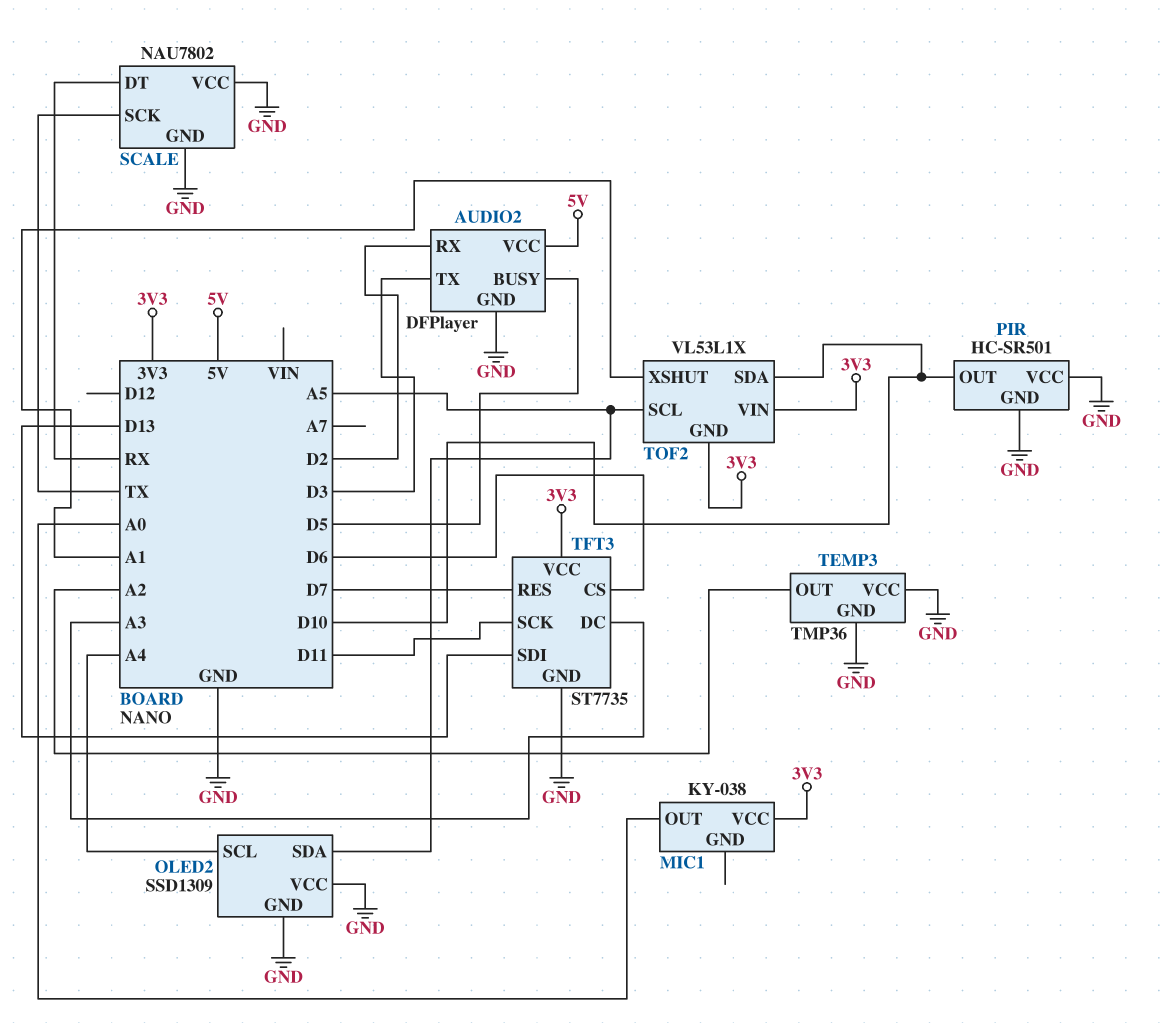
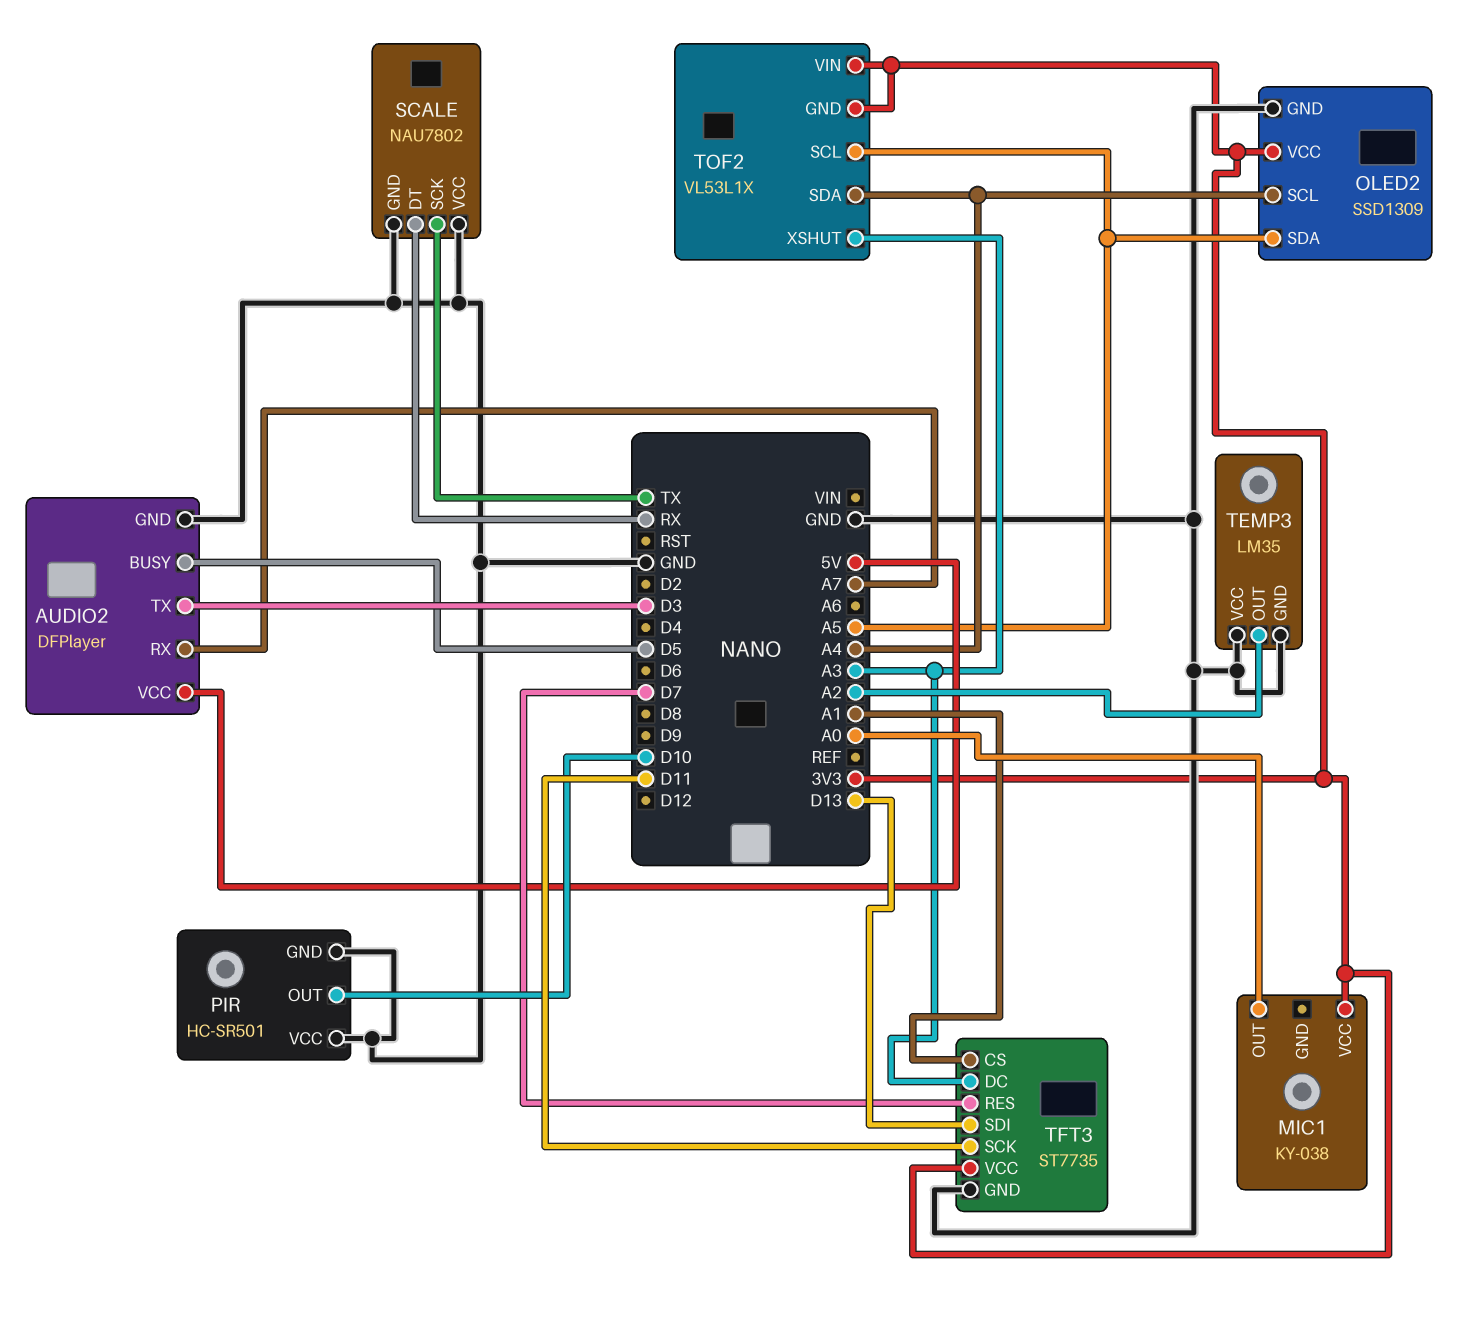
AUDIO2 pin RX: D2 -> A7
OLED2 pin VCC: GND -> 3V3
TEMP3: TMP36 -> LM35
TFT3 pin CS: D6 -> A1
TOF2 pin SDA: D10 -> A4
TOF2 pin XSHUT: A1 -> A3

